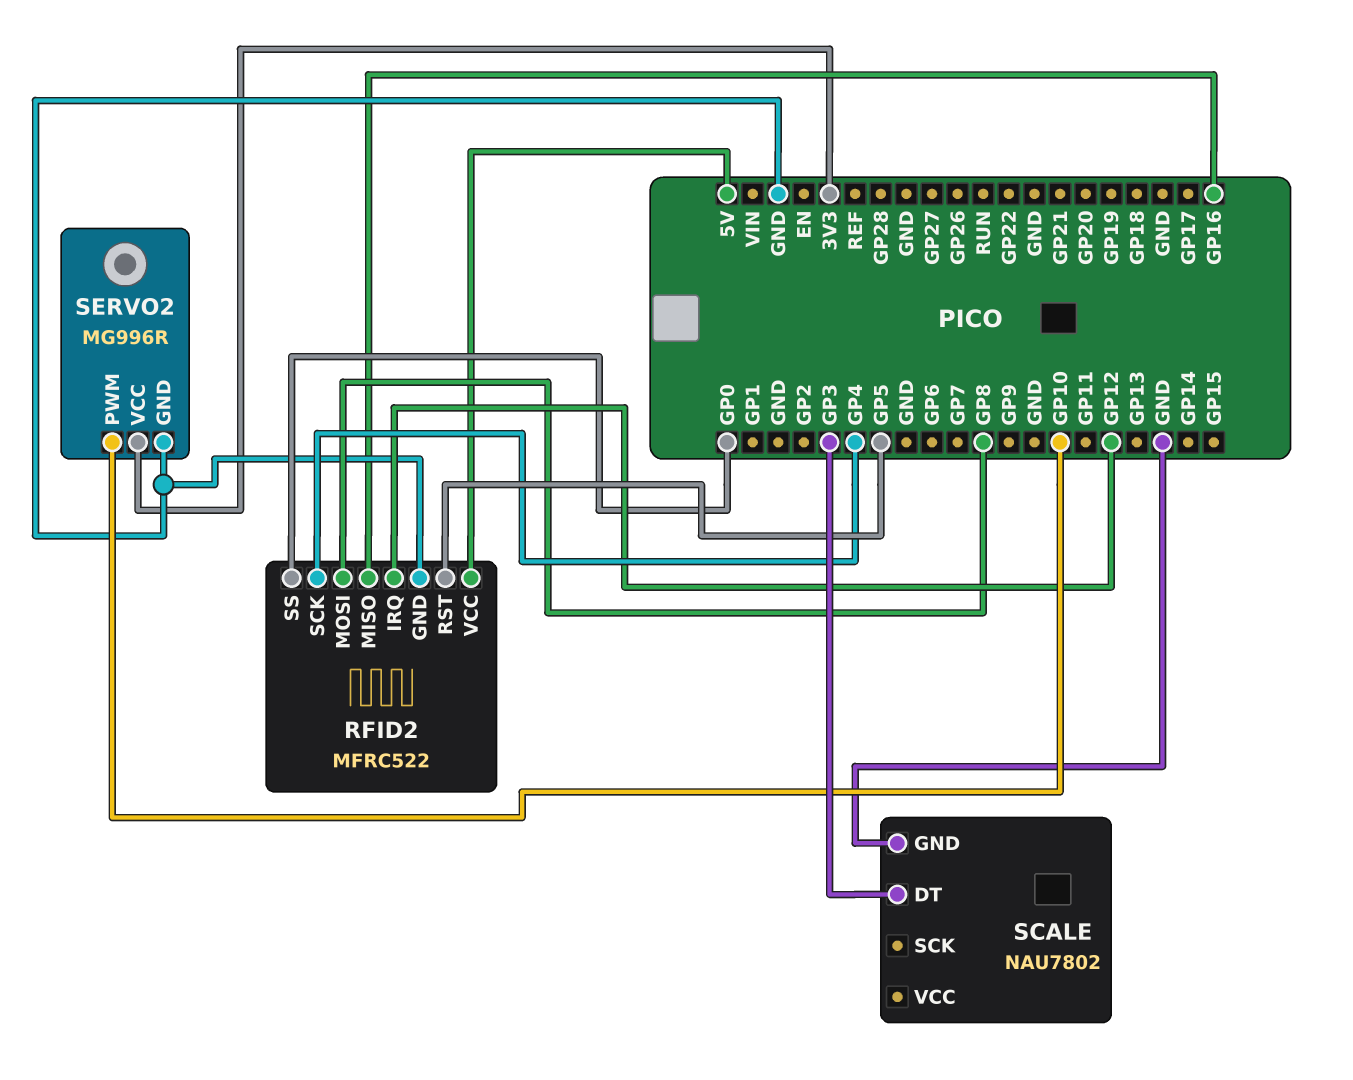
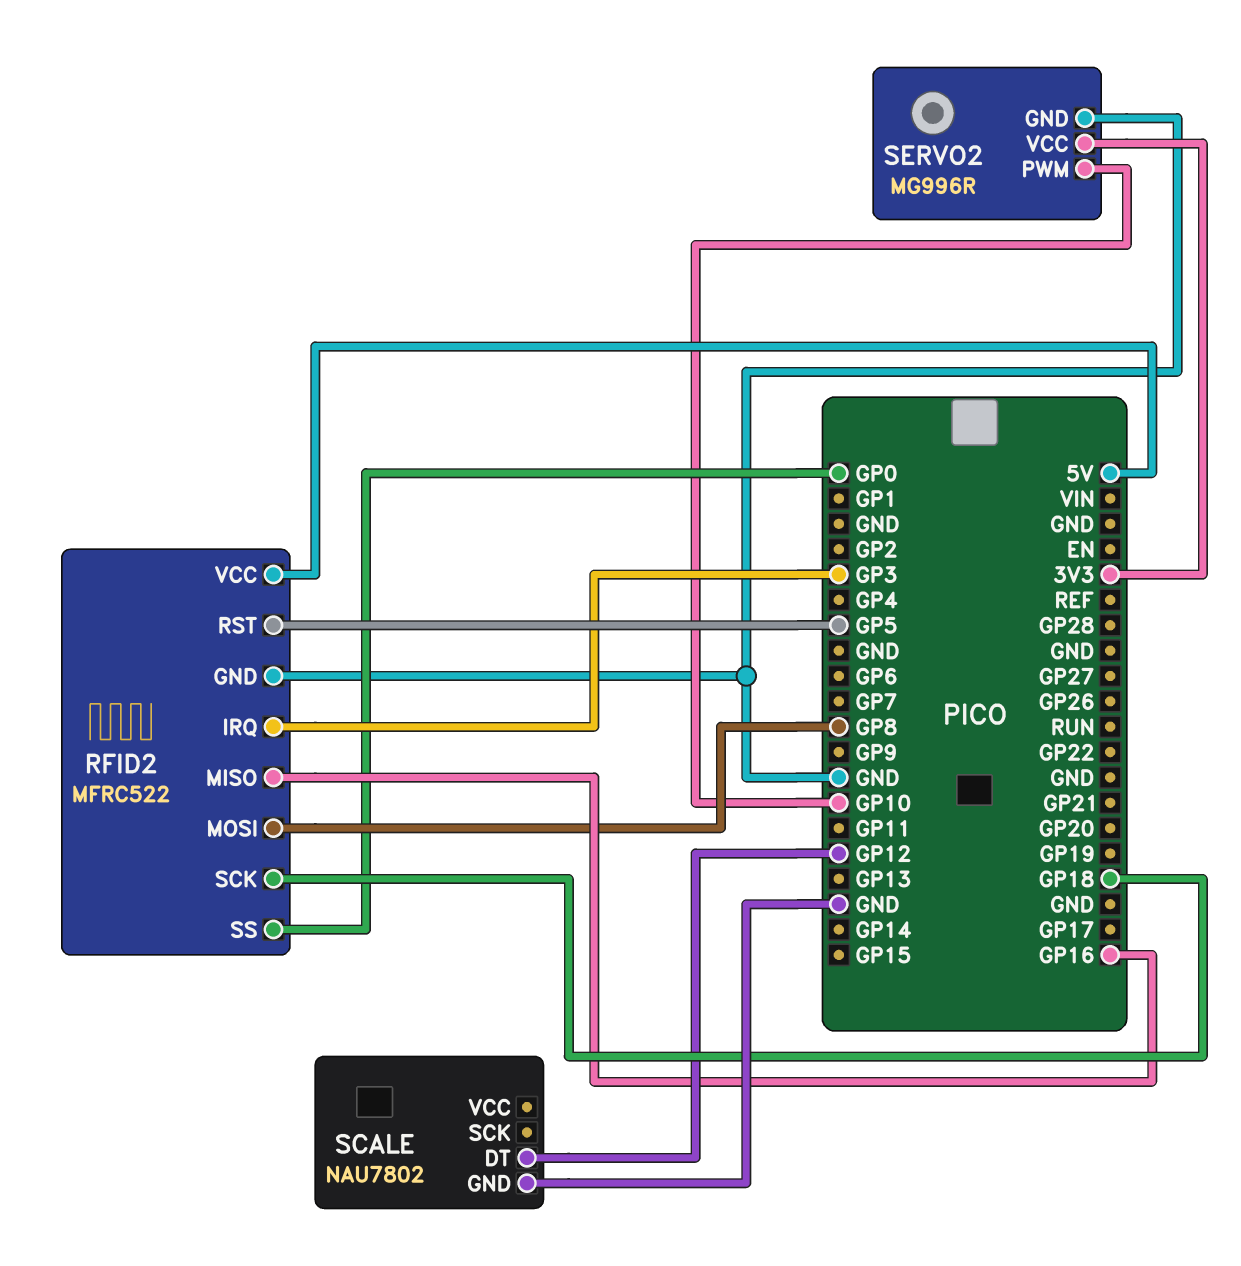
RFID2 pin IRQ: GP12 -> GP3
RFID2 pin SCK: GP4 -> GP18
SCALE pin DT: GP3 -> GP12

